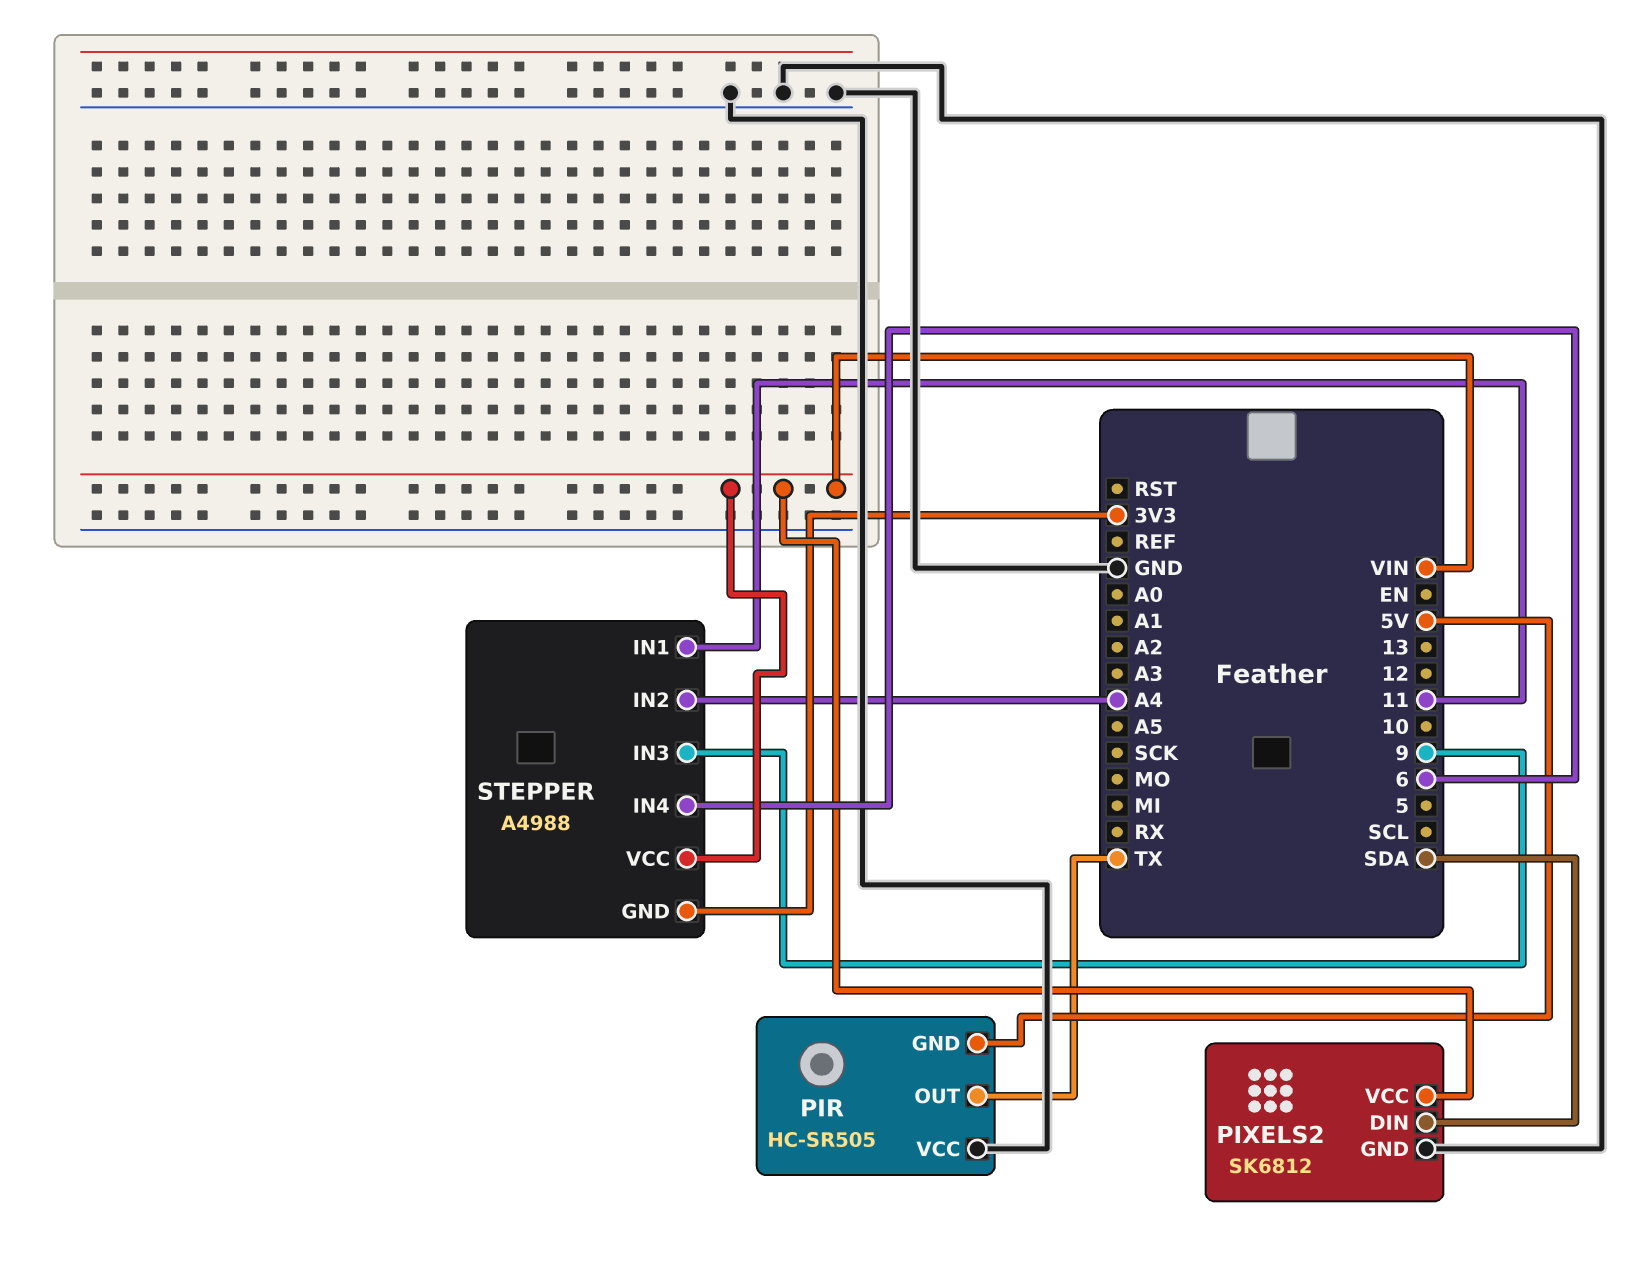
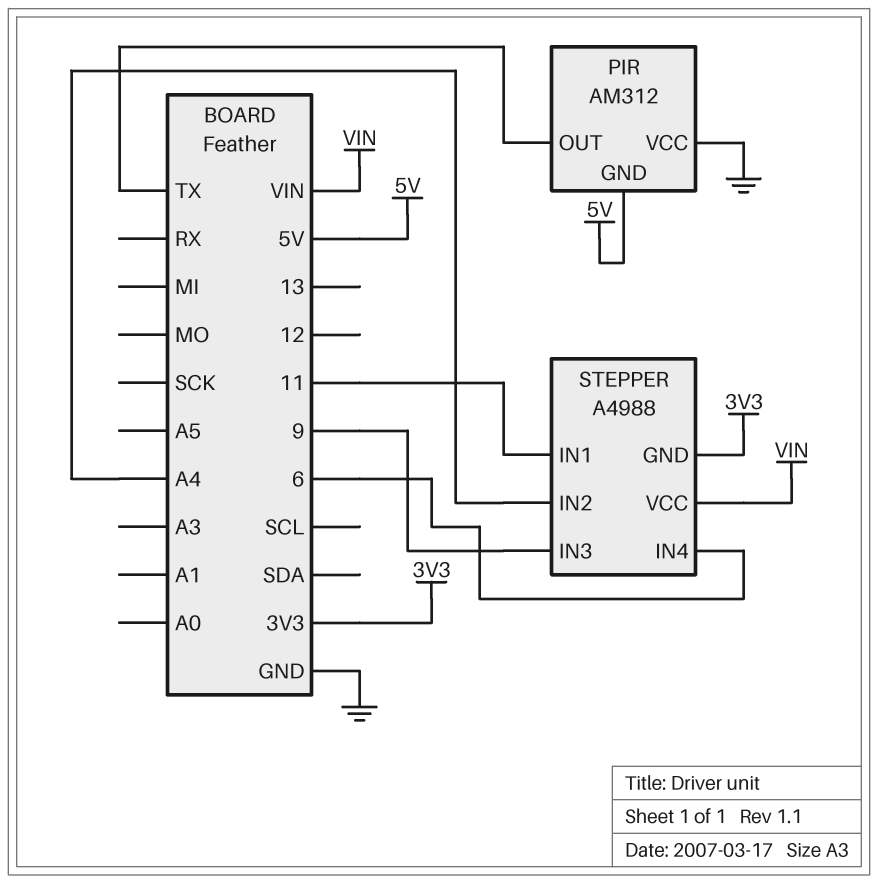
PIR: HC-SR505 -> AM312
PIXELS2: SK6812 -> none
PIXELS2 pin DIN: SDA -> none
PIXELS2 pin GND: GND -> none
PIXELS2 pin VCC: VIN -> none

